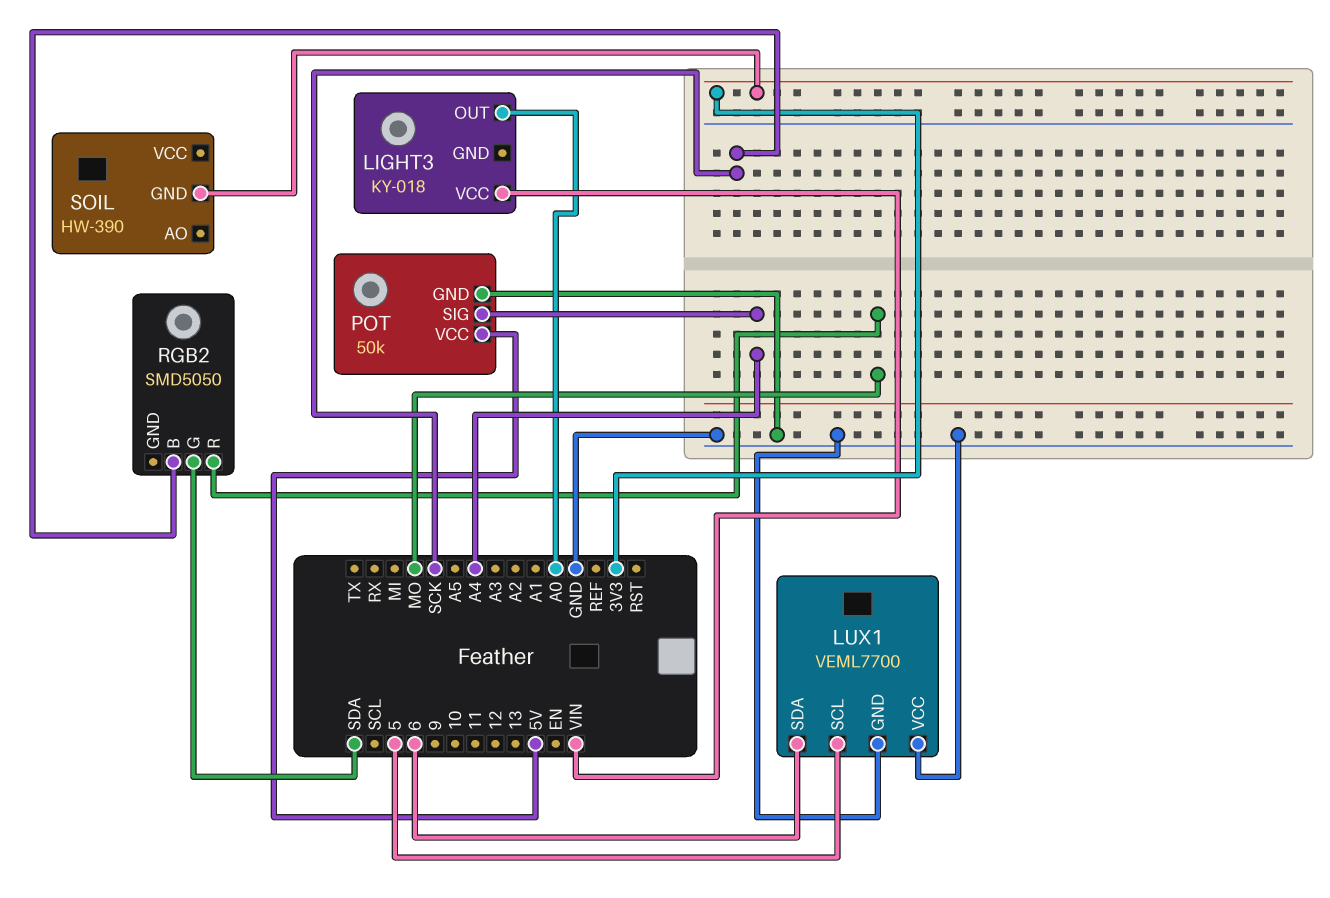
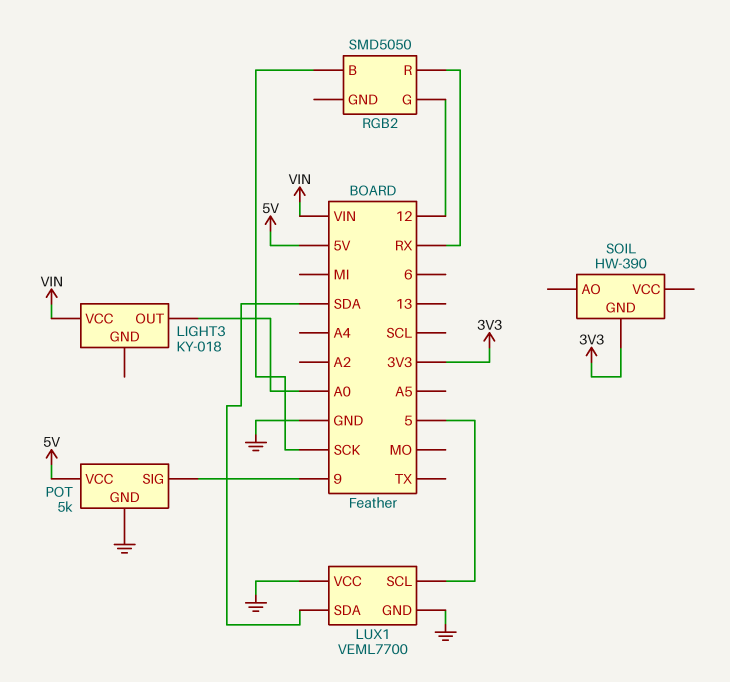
LUX1 pin SDA: 6 -> SDA
POT: 50k -> 5k
POT pin SIG: A4 -> 9
RGB2 pin G: SDA -> 12
RGB2 pin R: MO -> RX

